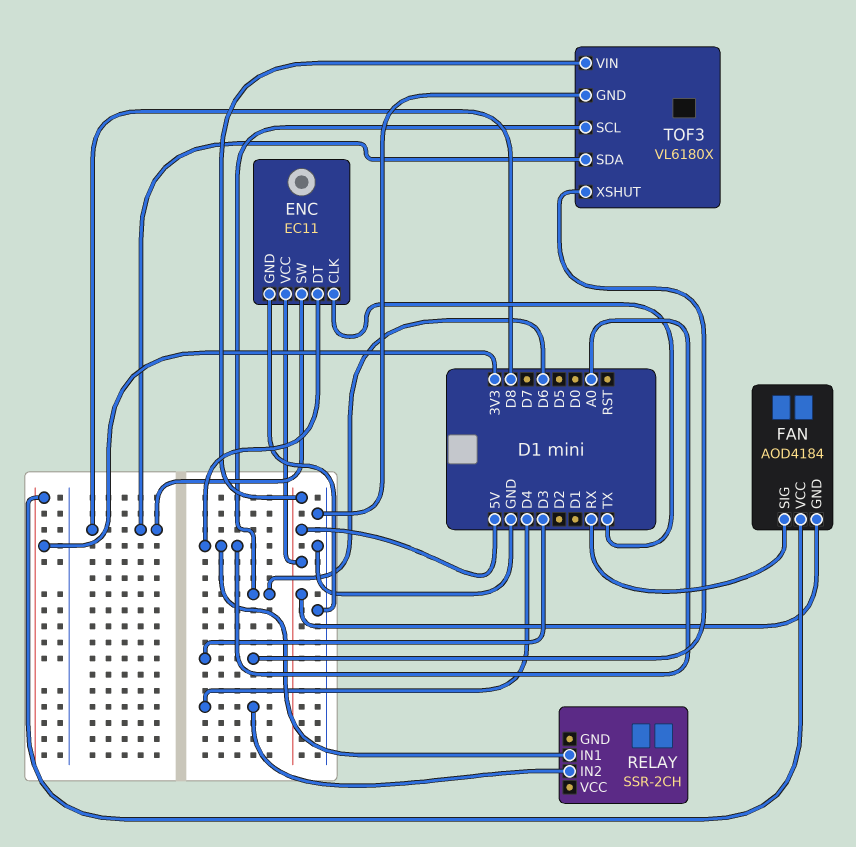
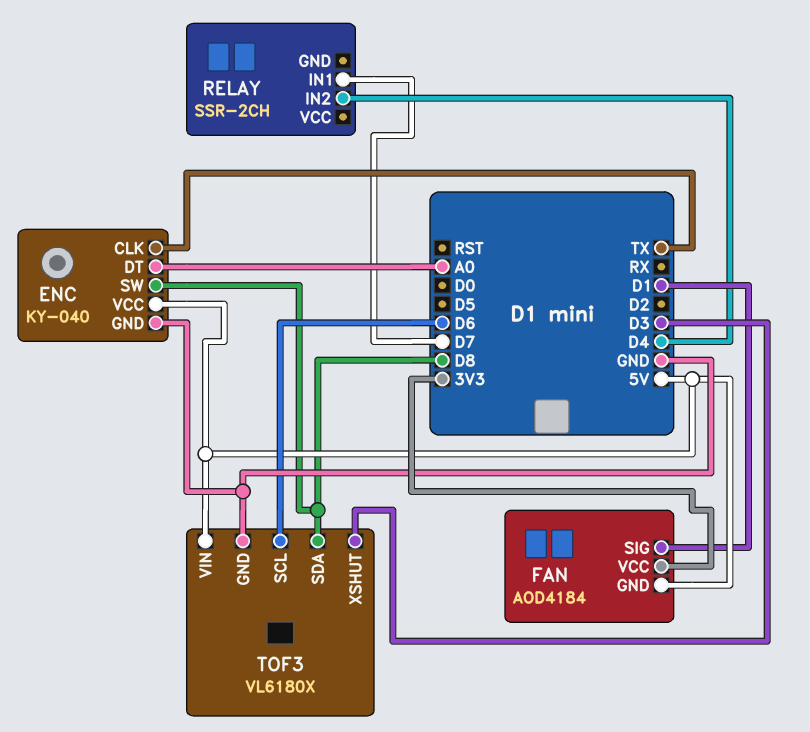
ENC: EC11 -> KY-040
FAN pin SIG: RX -> D1
RELAY pin IN1: A0 -> D7

